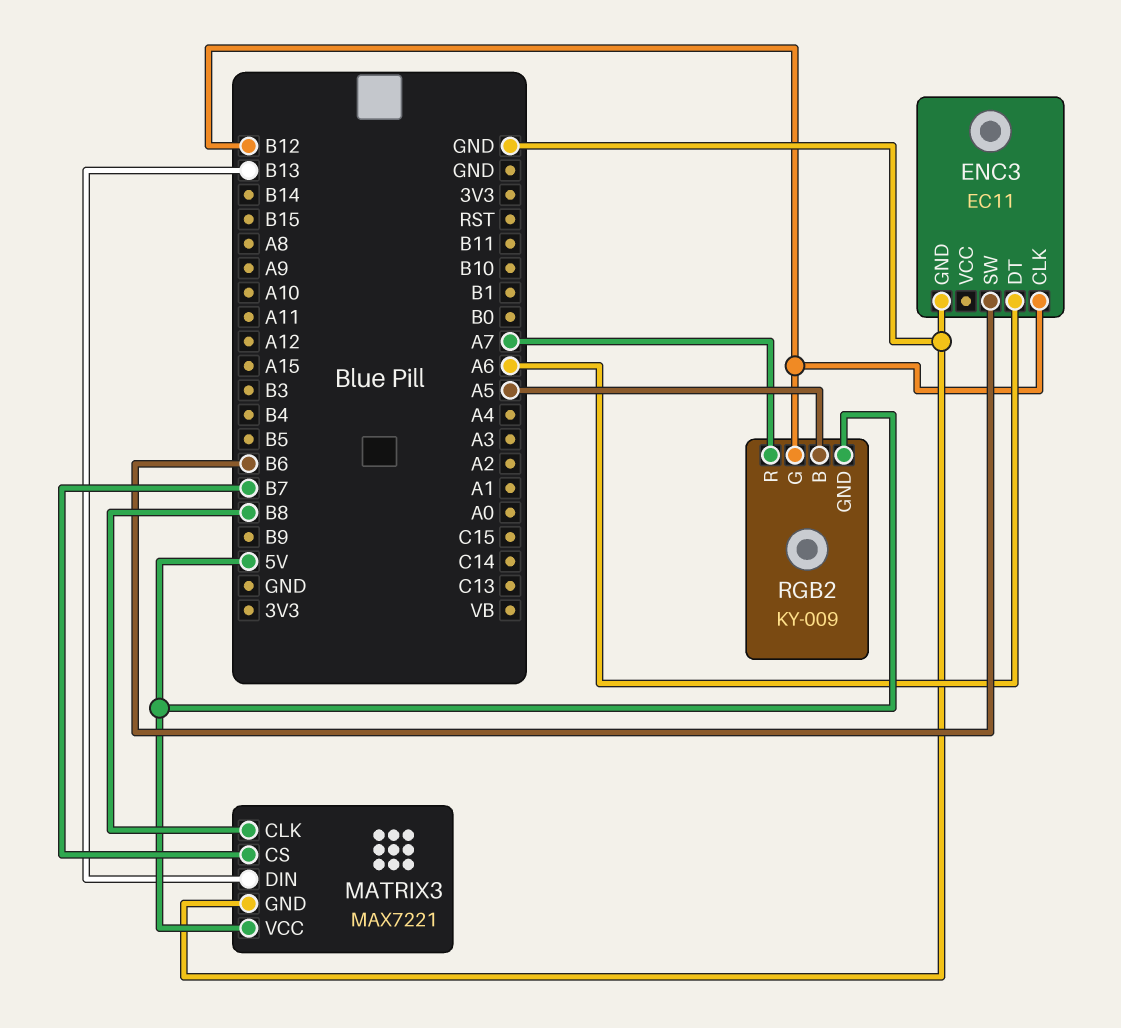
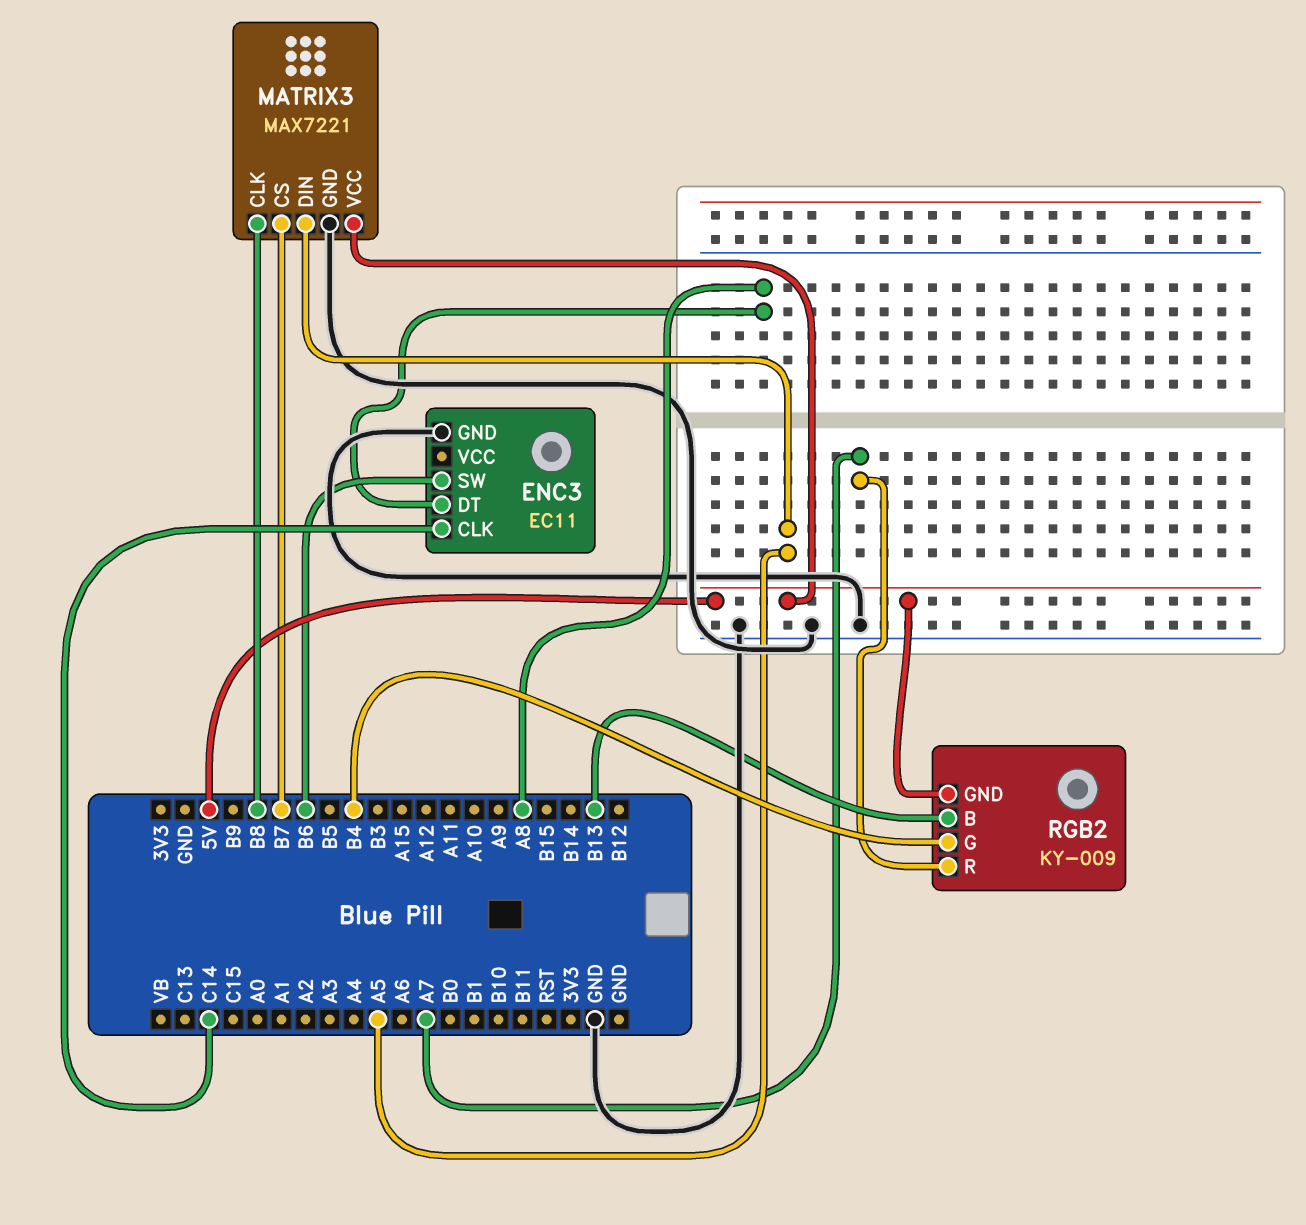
ENC3 pin CLK: B12 -> C14
ENC3 pin DT: A6 -> A8
MATRIX3 pin DIN: B13 -> A5
RGB2 pin B: A5 -> B13
RGB2 pin G: B12 -> B4

